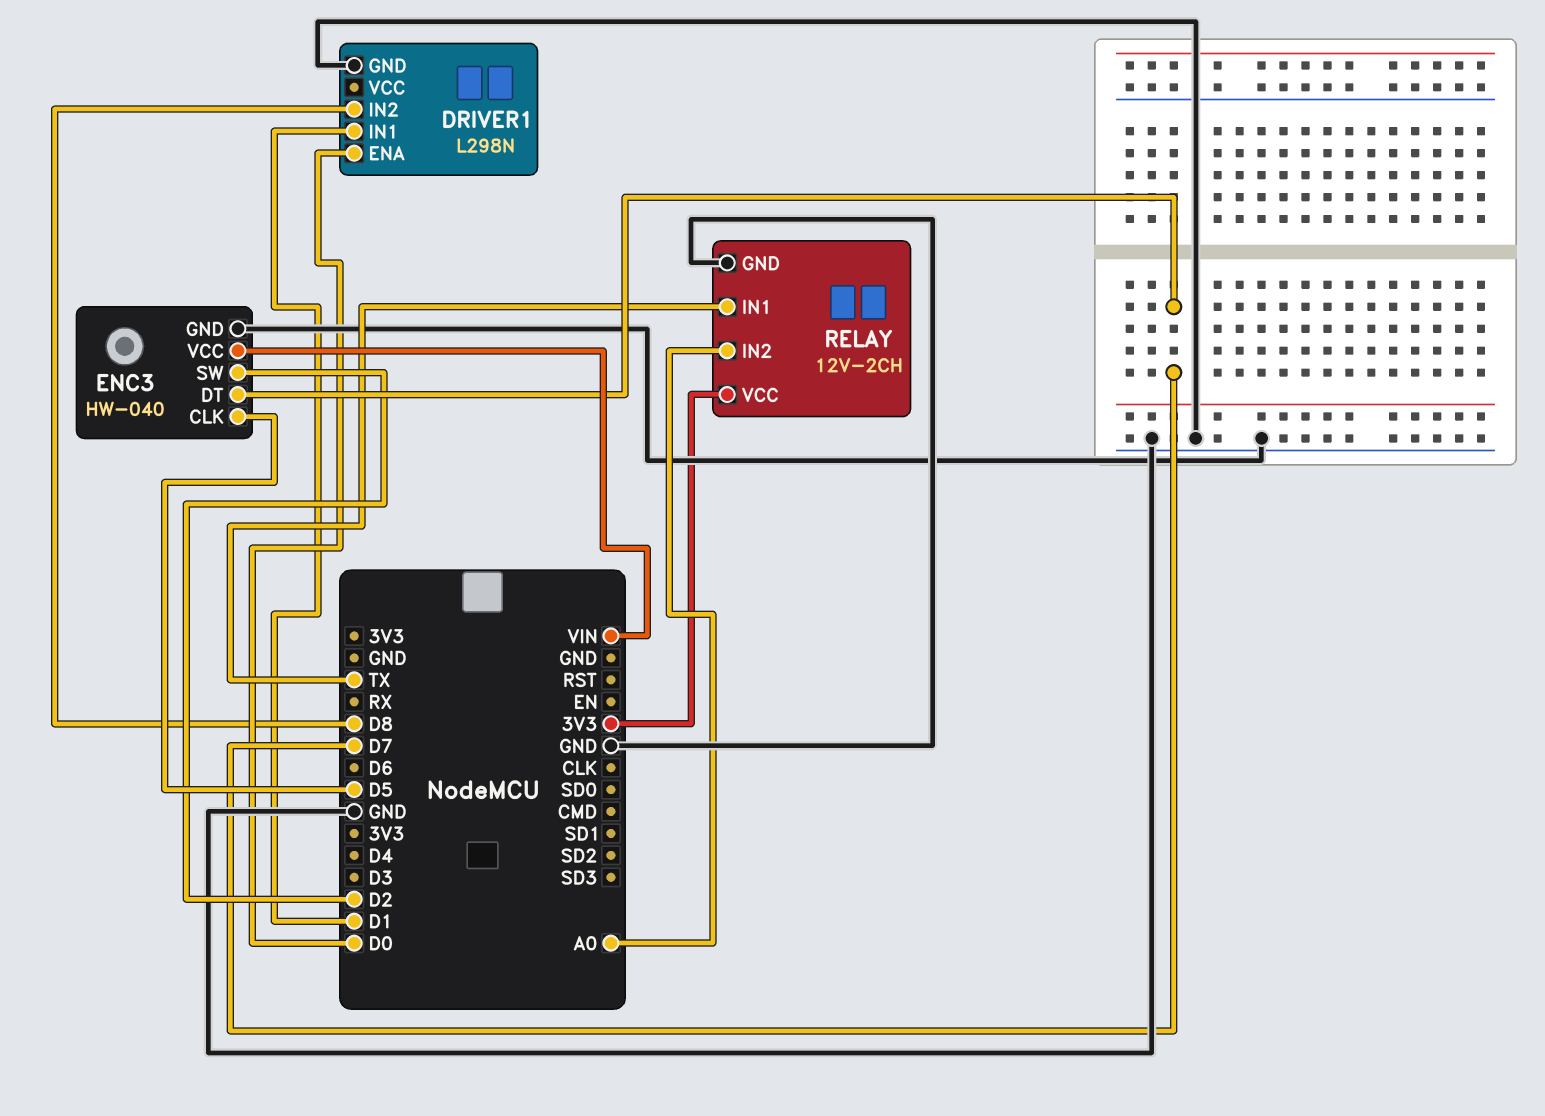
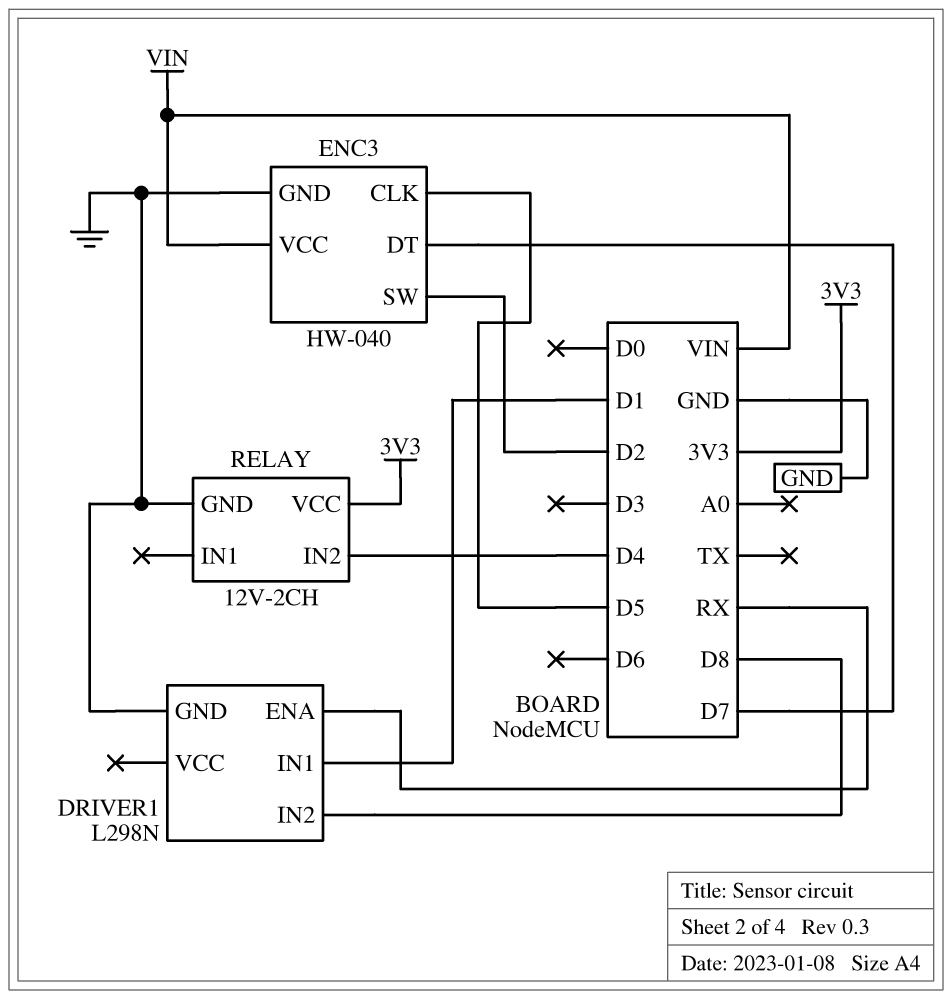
DRIVER1 pin ENA: D0 -> RX
RELAY pin IN1: TX -> none
RELAY pin IN2: A0 -> D4

